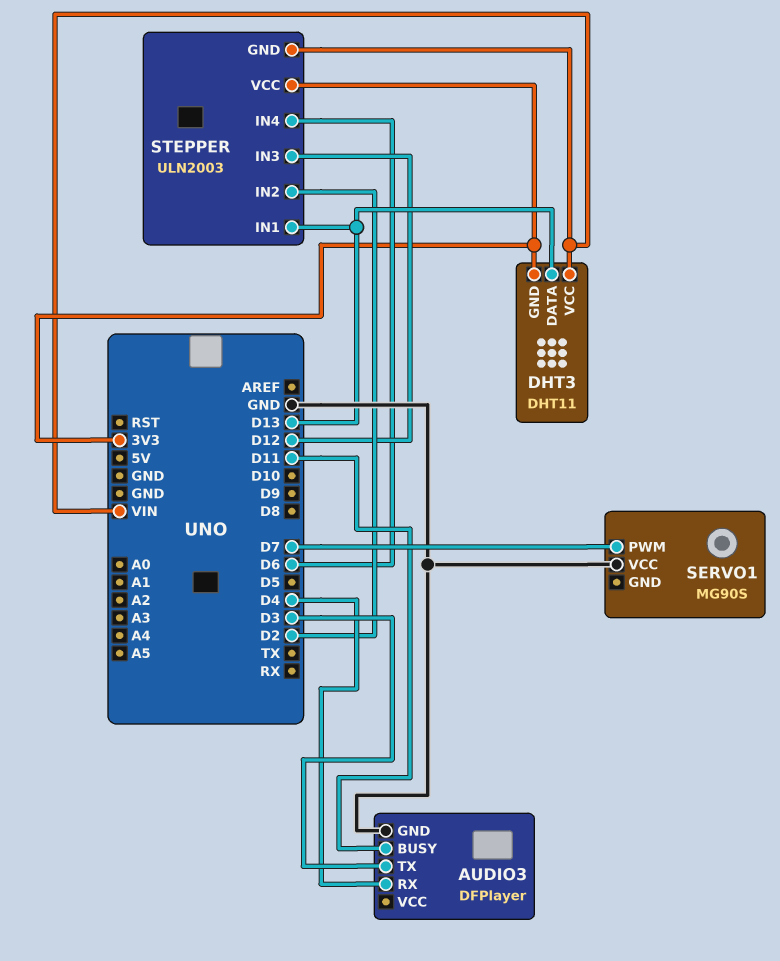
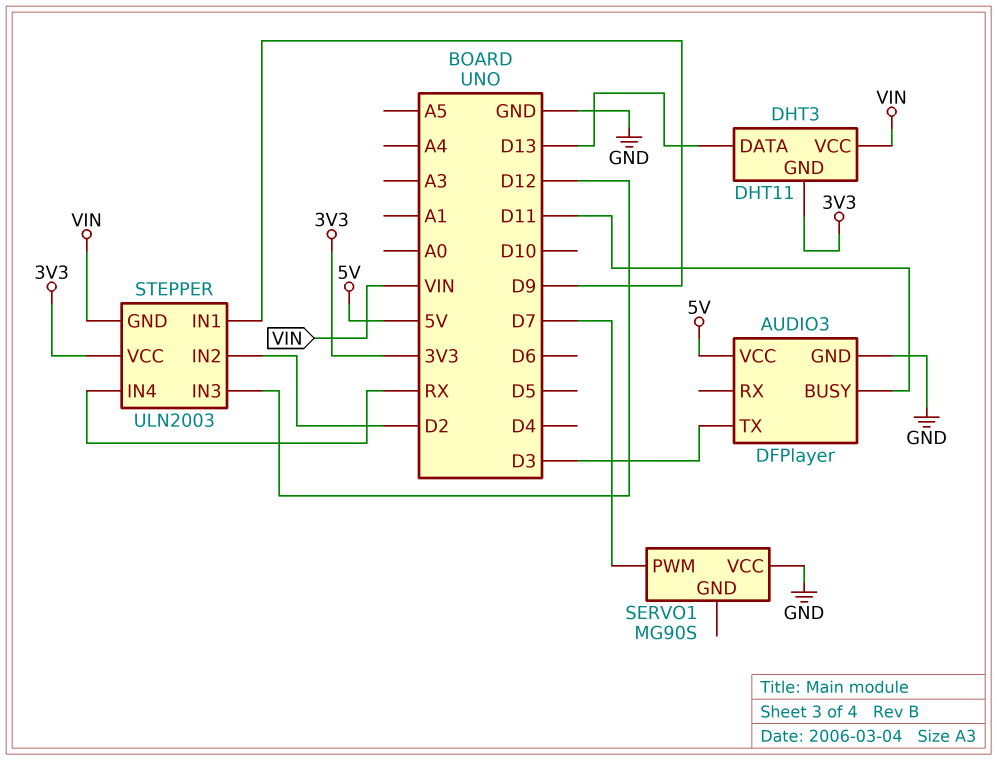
AUDIO3 pin RX: D4 -> none
AUDIO3 pin VCC: none -> 5V
STEPPER pin IN1: D13 -> D9
STEPPER pin IN4: D6 -> RX

